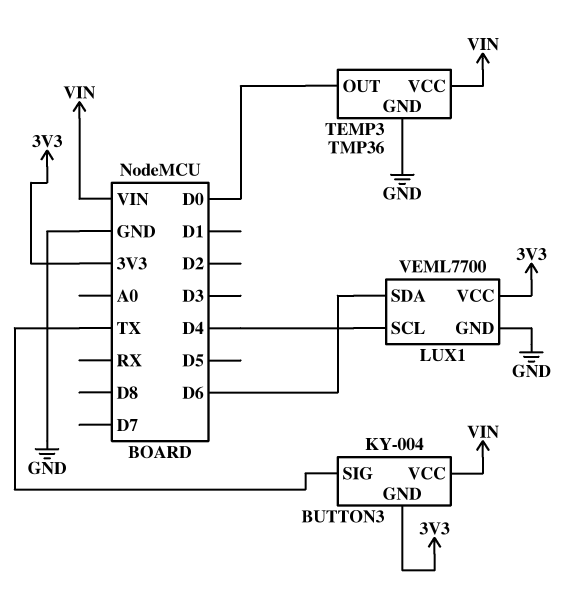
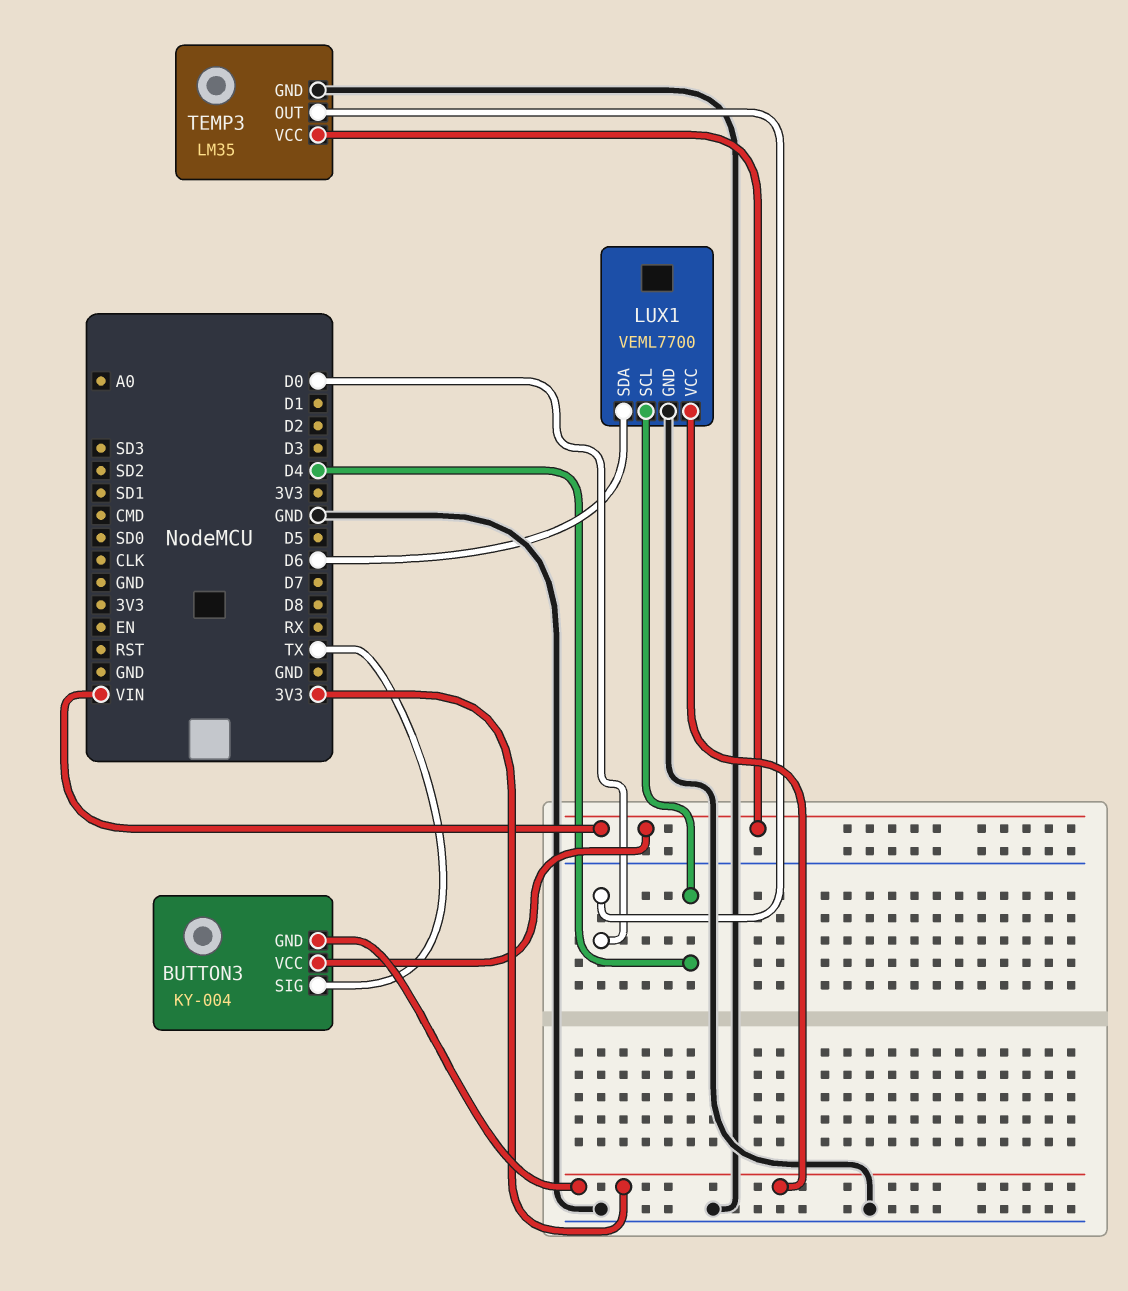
TEMP3: TMP36 -> LM35

